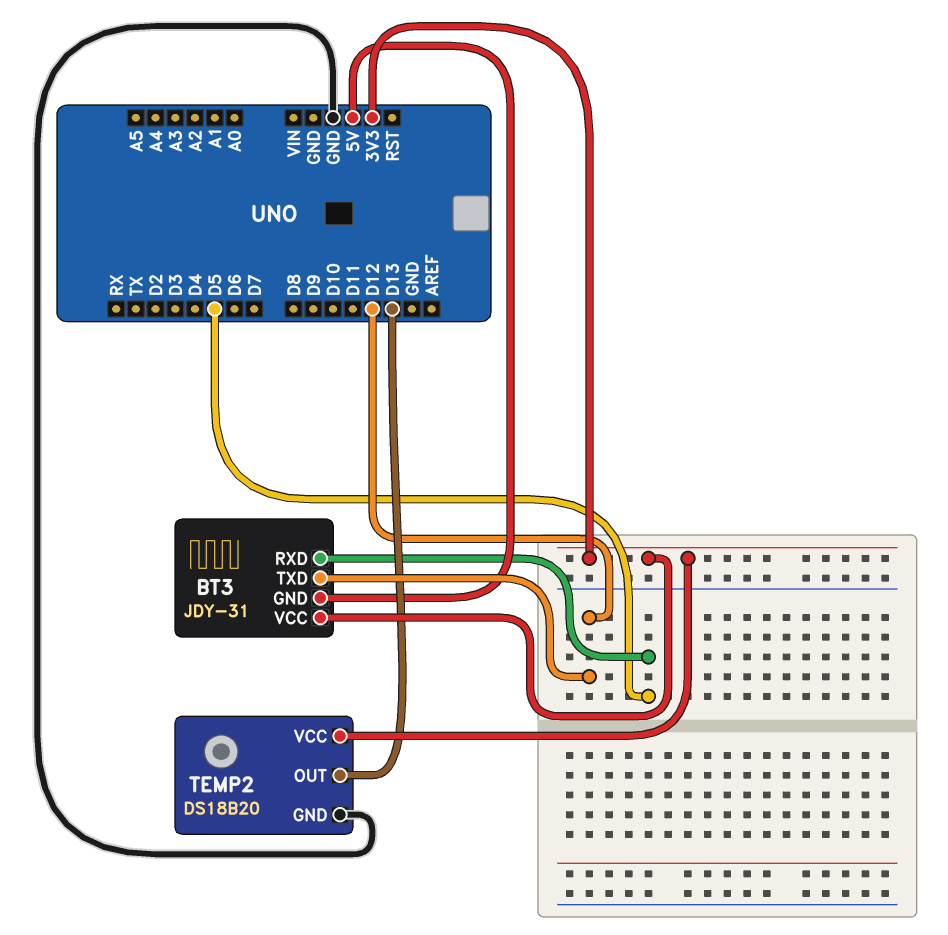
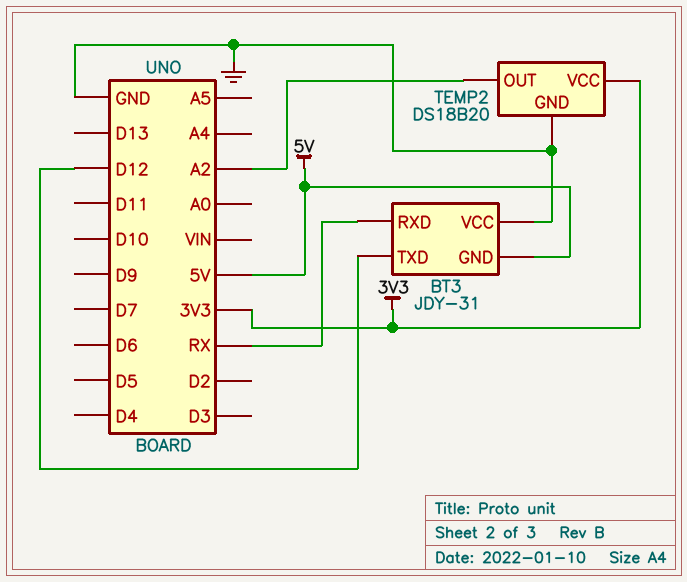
BT3 pin RXD: D5 -> RX
BT3 pin VCC: 3V3 -> GND
TEMP2 pin OUT: D13 -> A2

